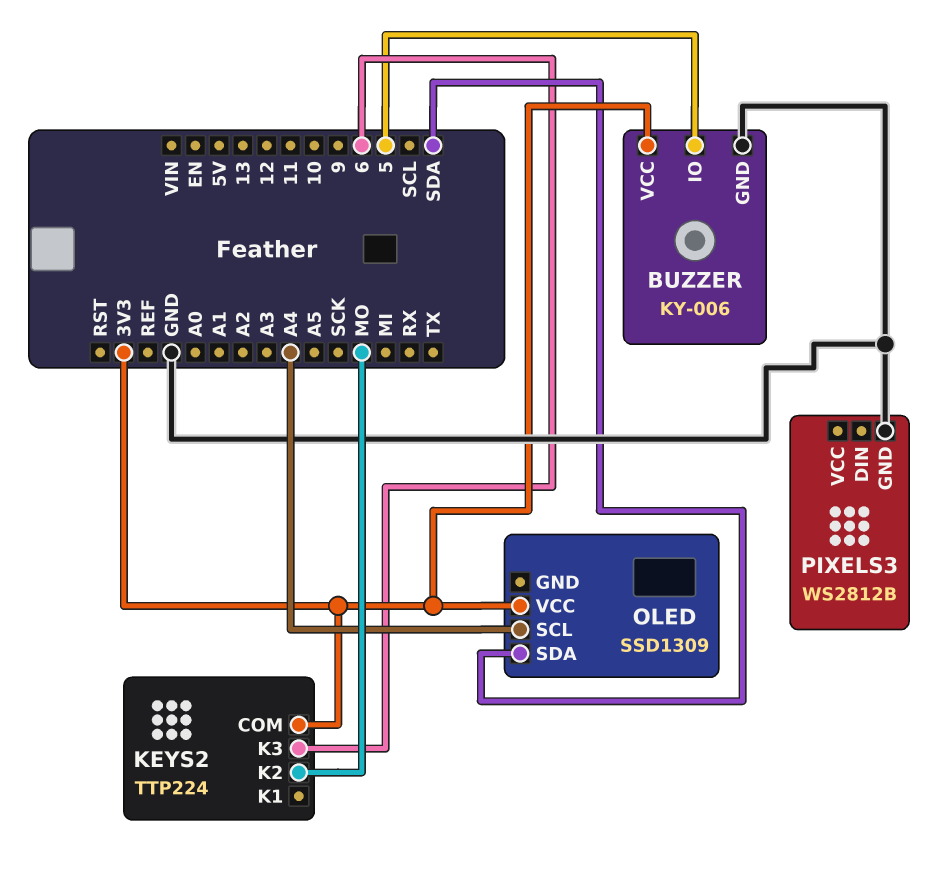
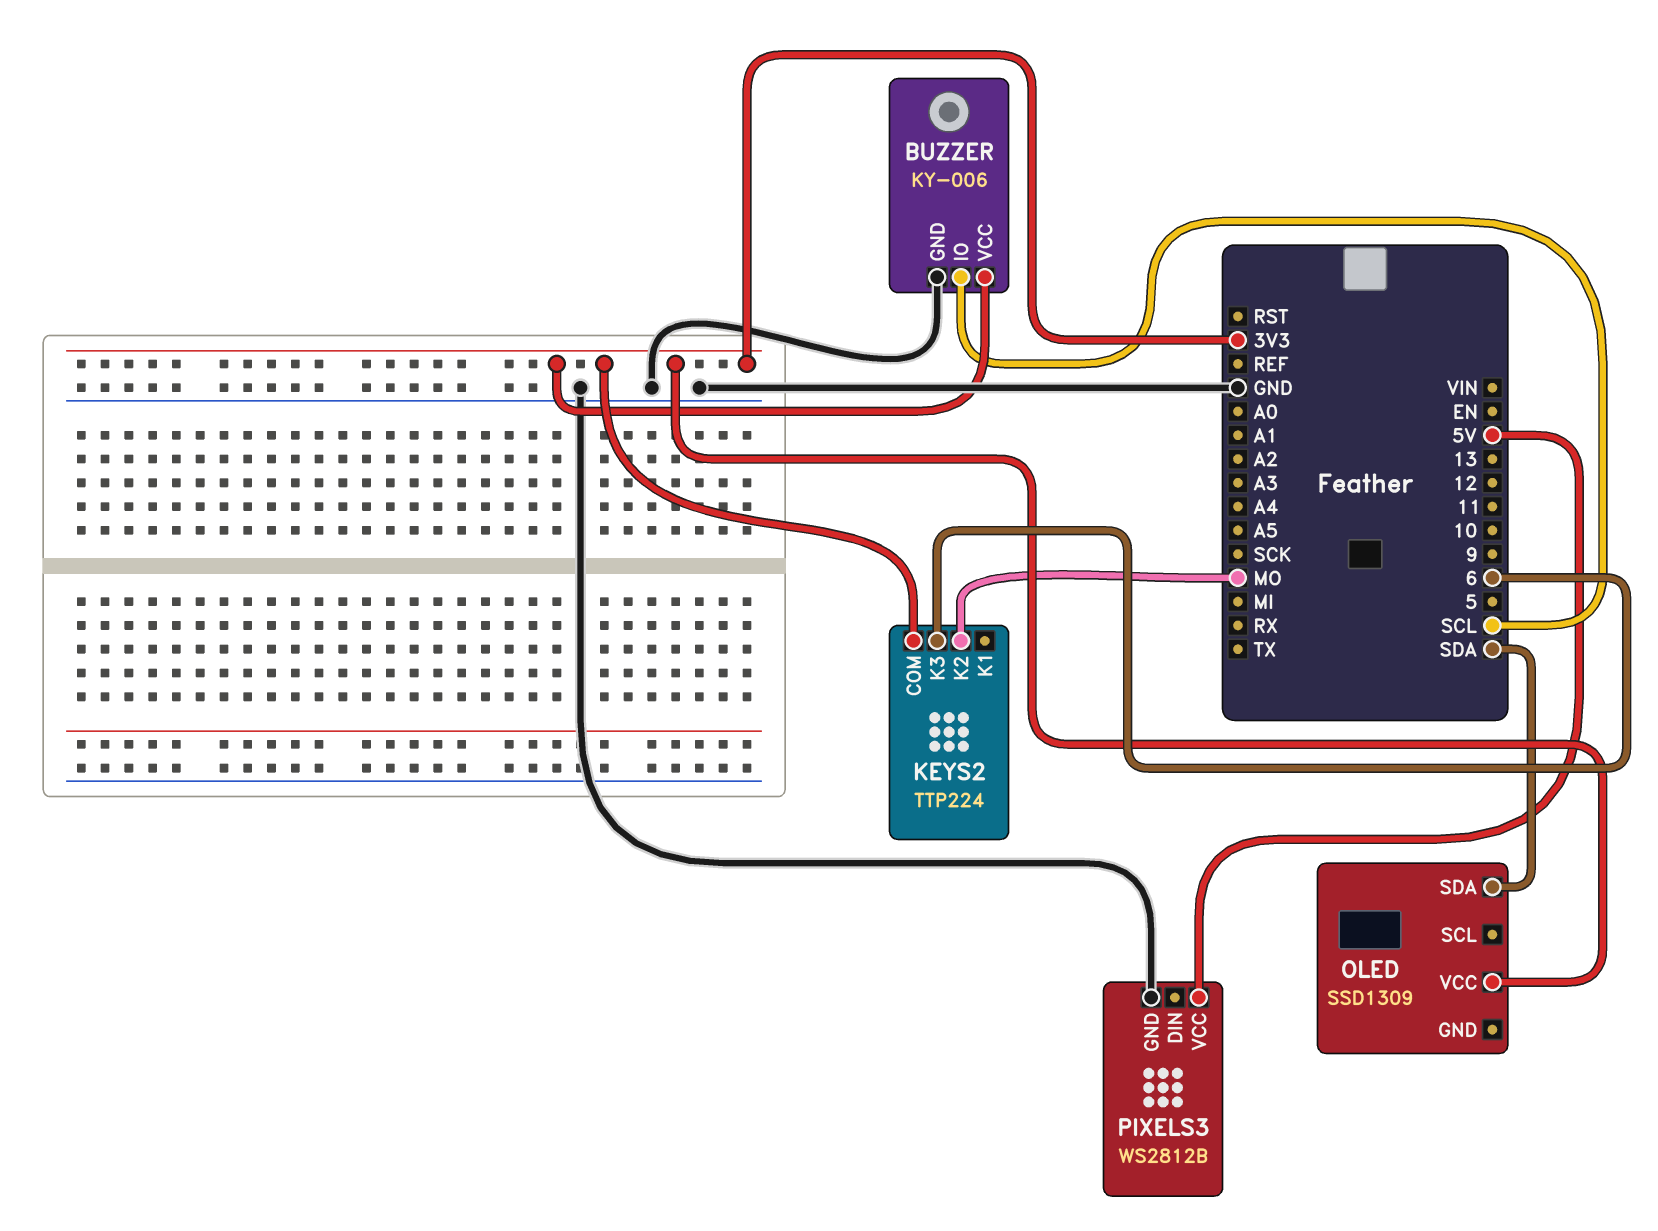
BUZZER pin IO: 5 -> SCL
OLED pin SCL: A4 -> none
PIXELS3 pin VCC: none -> 5V

